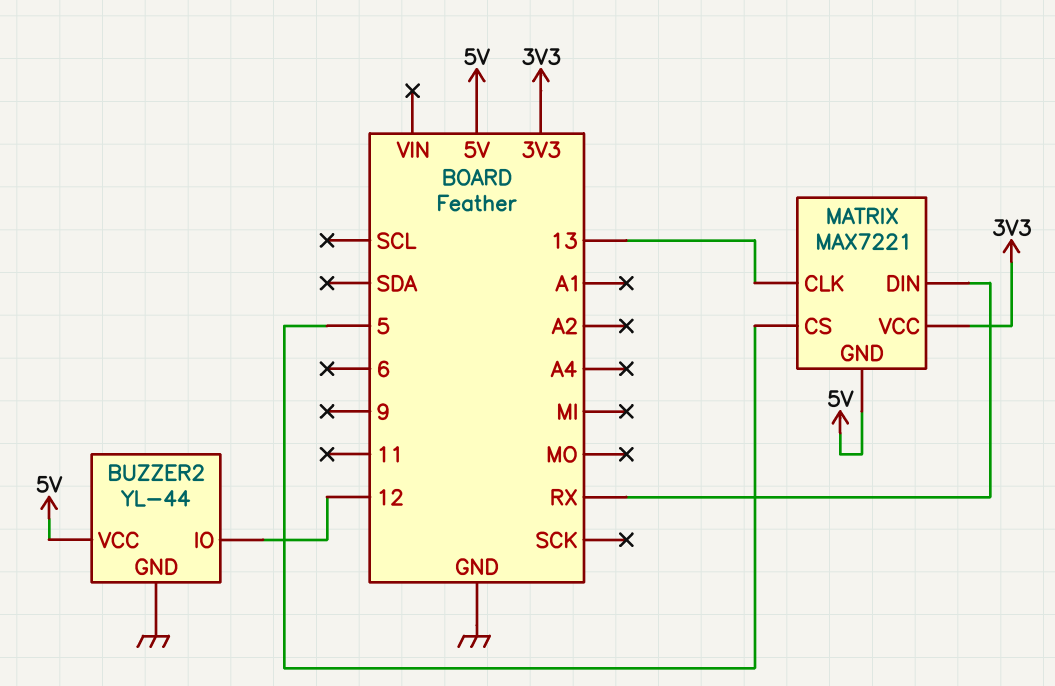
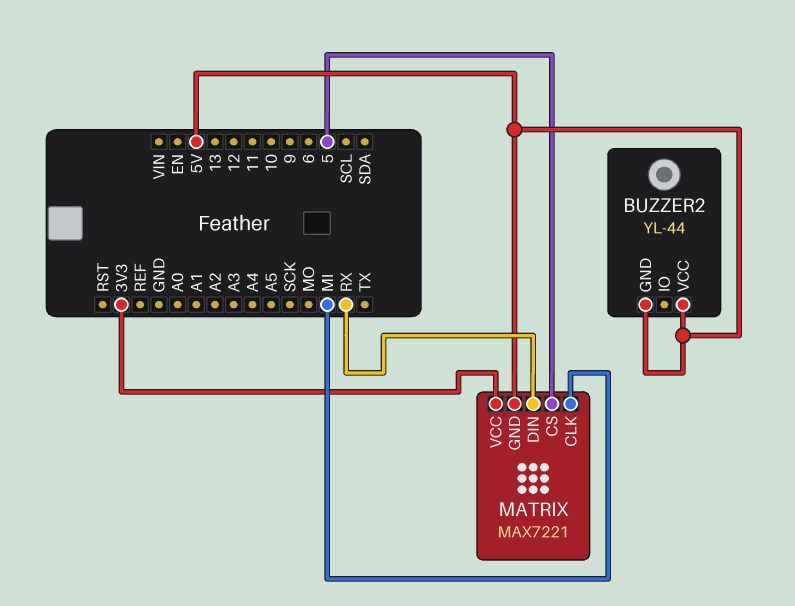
BUZZER2 pin GND: GND -> 5V
BUZZER2 pin IO: 12 -> none
MATRIX pin CLK: 13 -> MI

